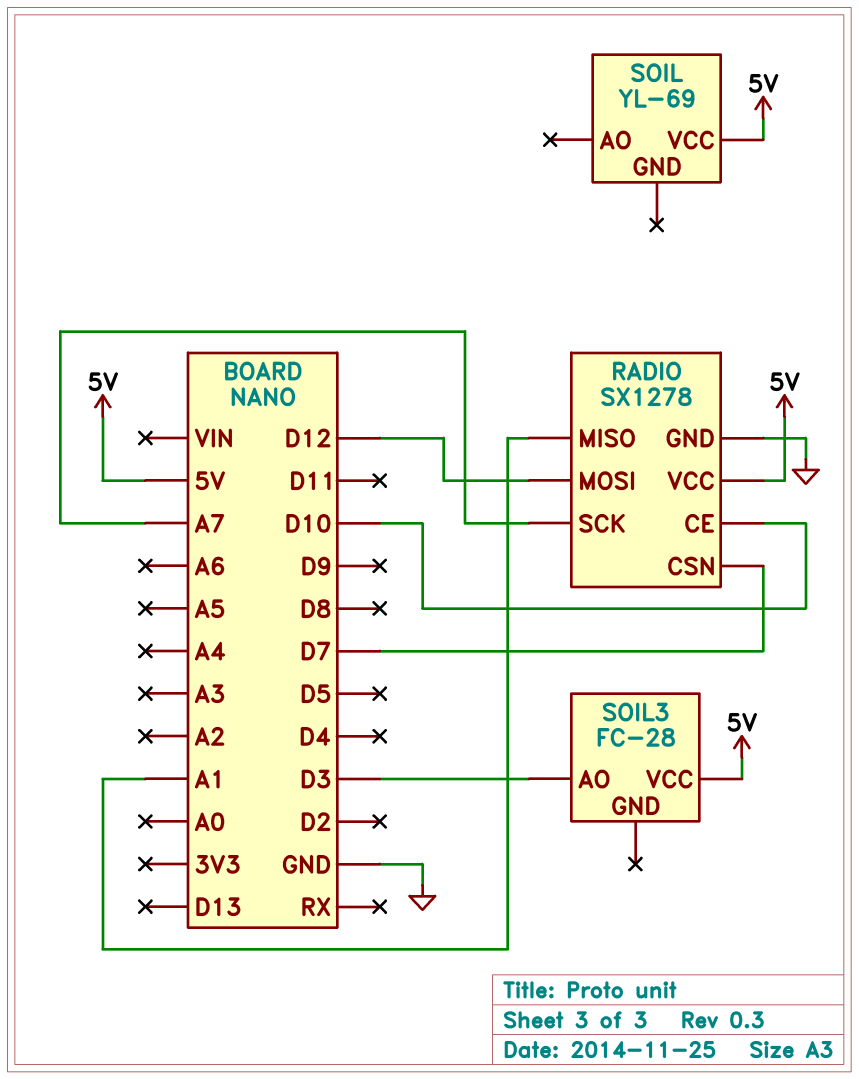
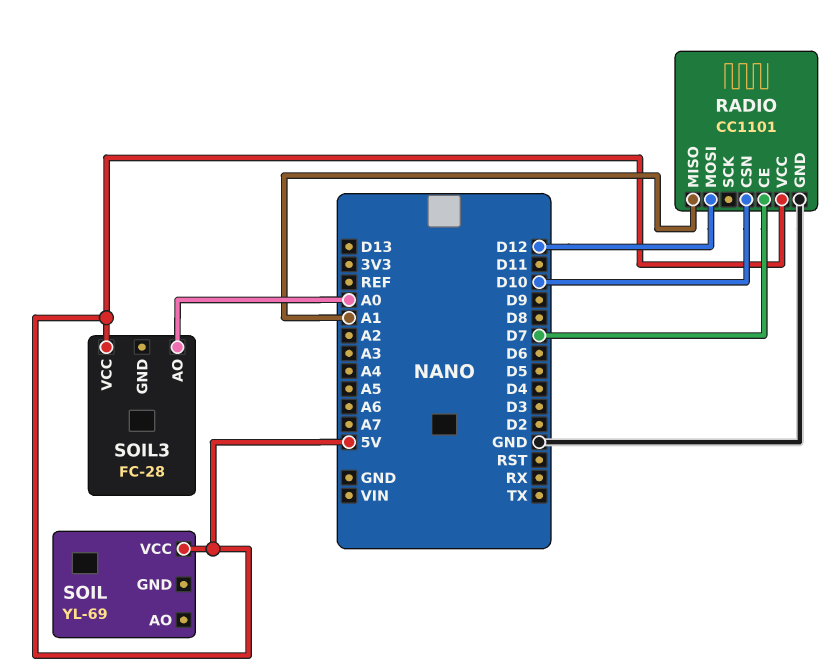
RADIO: SX1278 -> CC1101
RADIO pin CE: D10 -> D7
RADIO pin CSN: D7 -> D10
RADIO pin SCK: A7 -> none
SOIL3 pin AO: D3 -> A0

